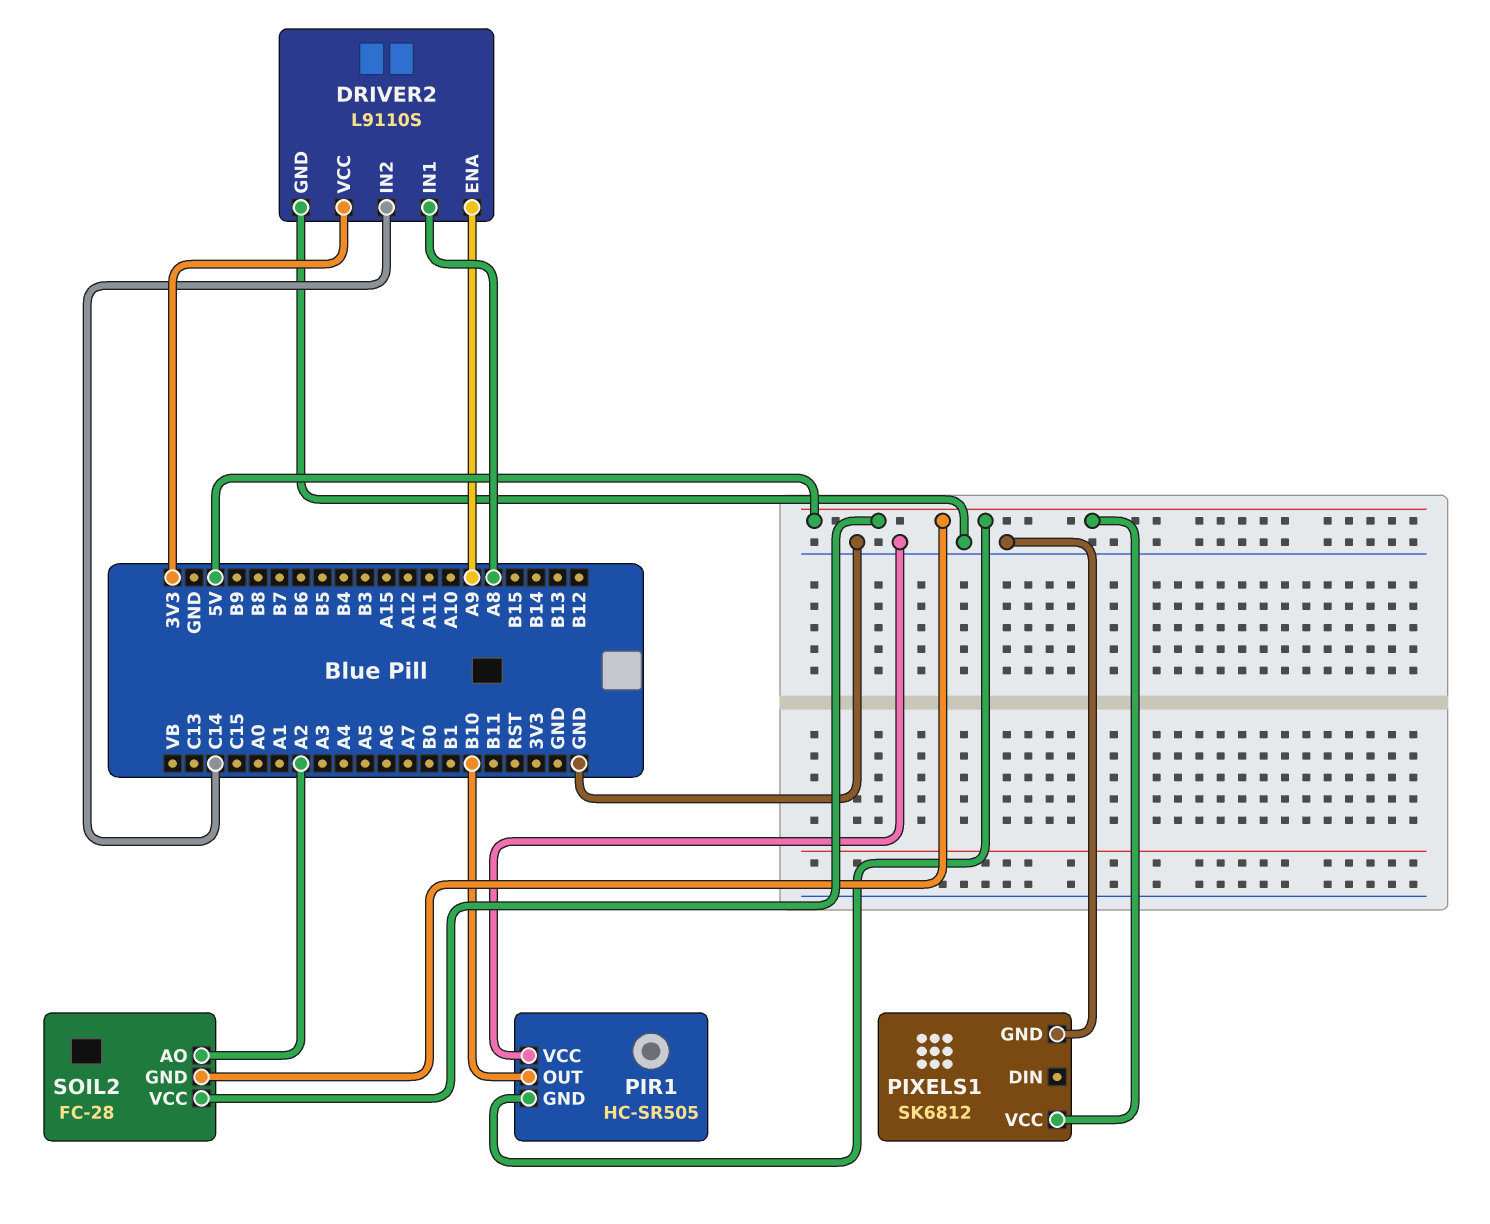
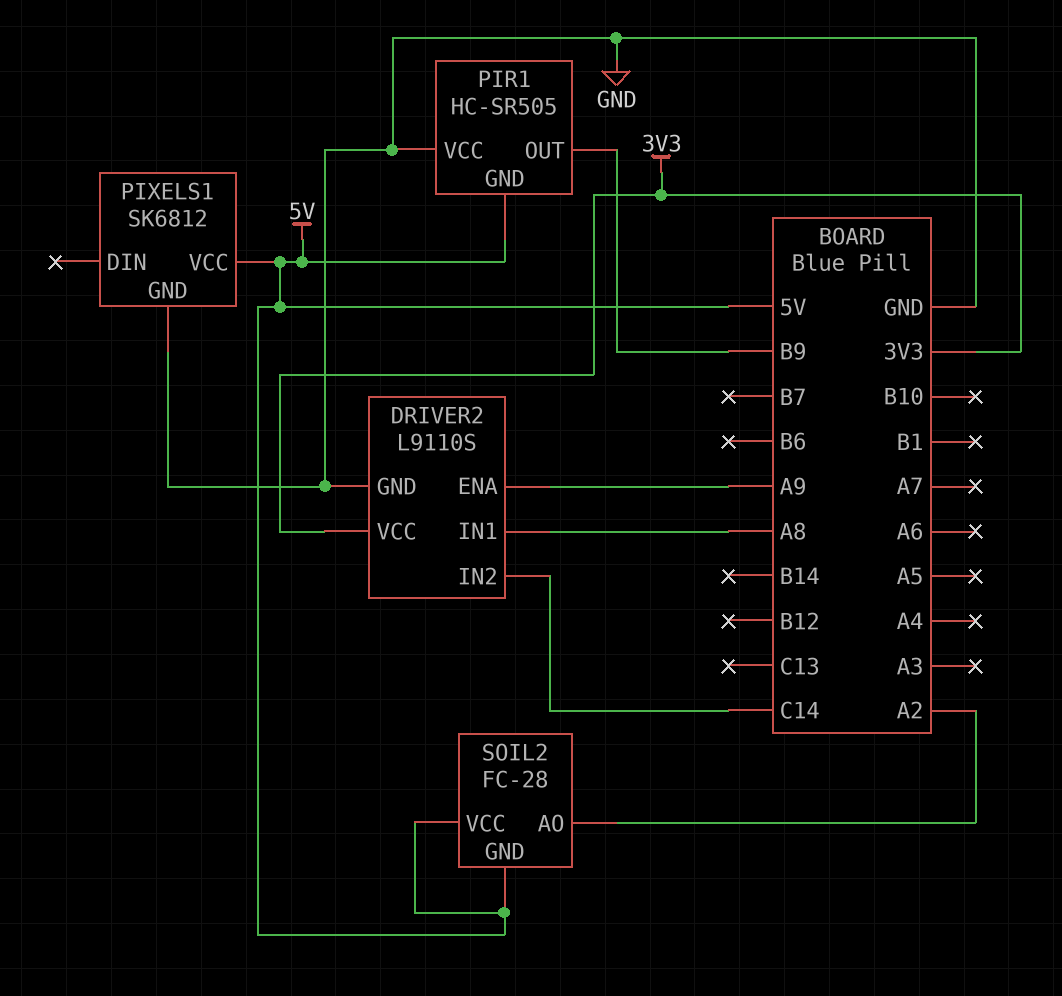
PIR1 pin OUT: B10 -> B9

